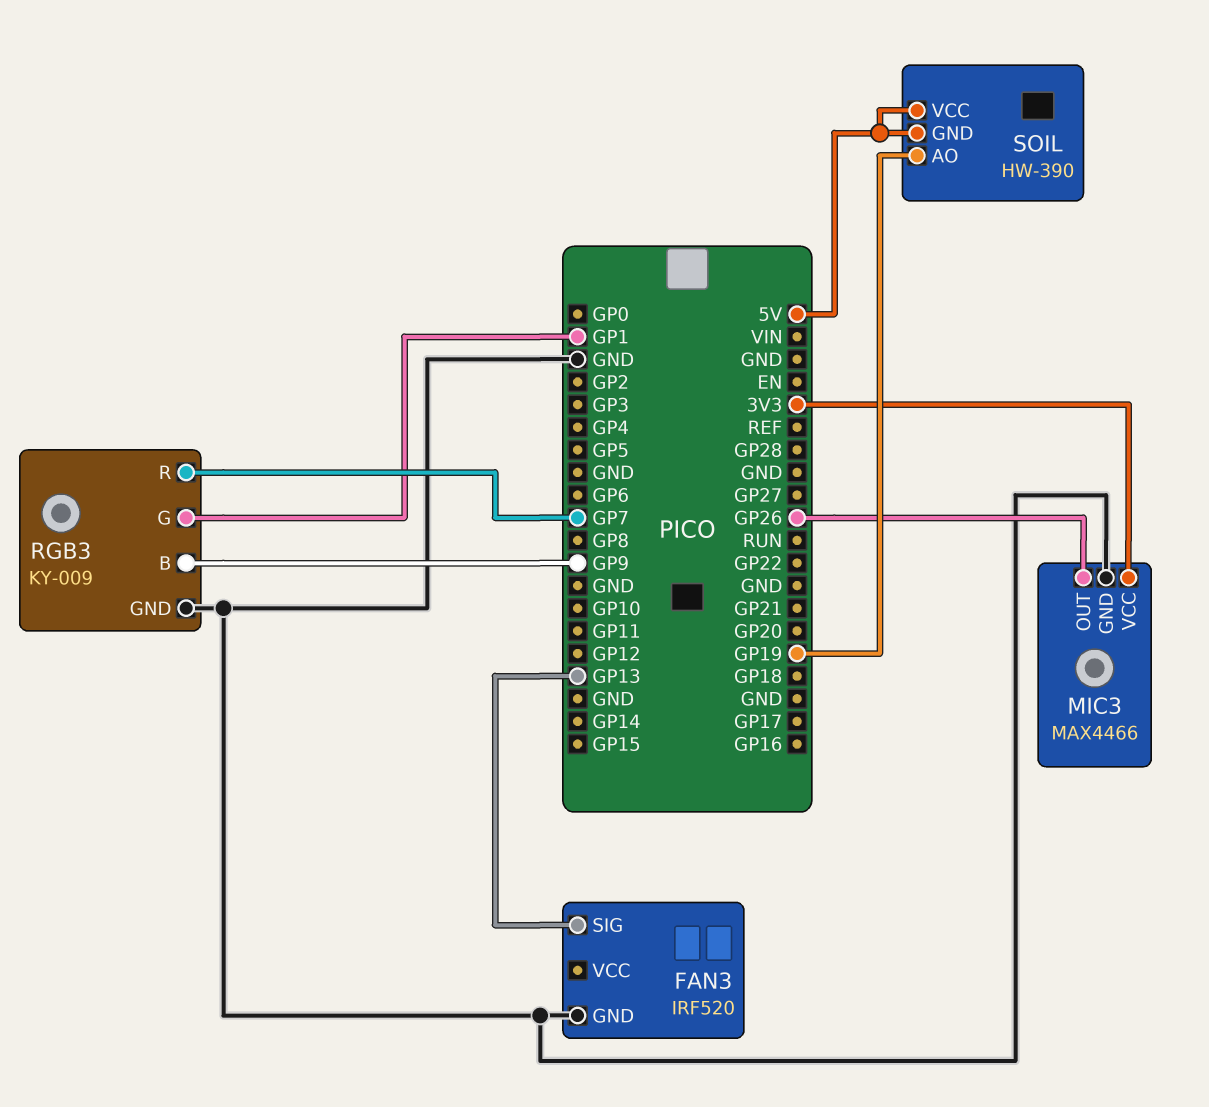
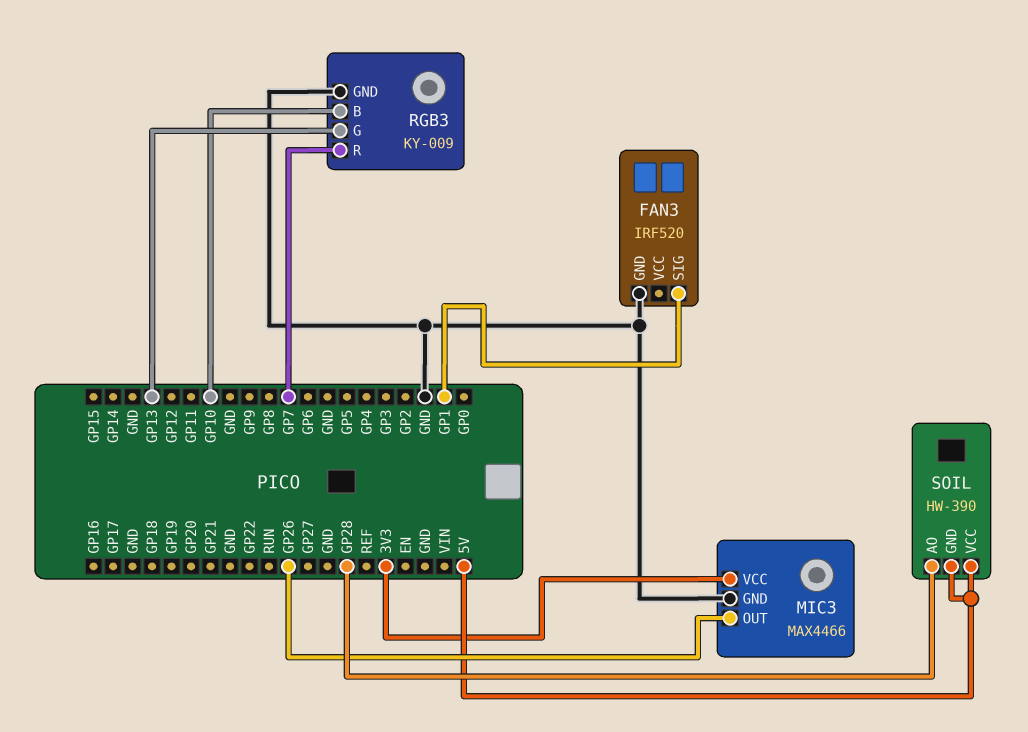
FAN3 pin SIG: GP13 -> GP1
RGB3 pin B: GP9 -> GP10
RGB3 pin G: GP1 -> GP13
SOIL pin AO: GP19 -> GP28

